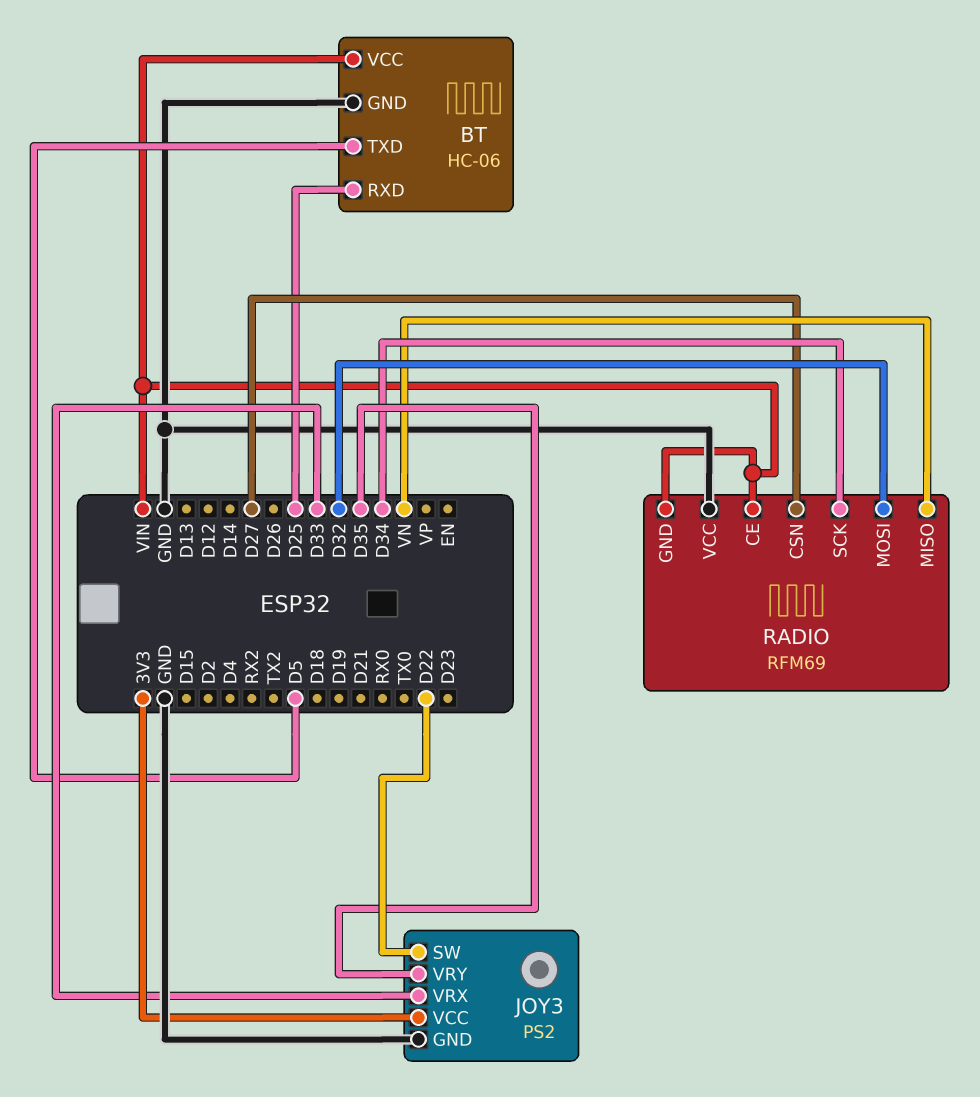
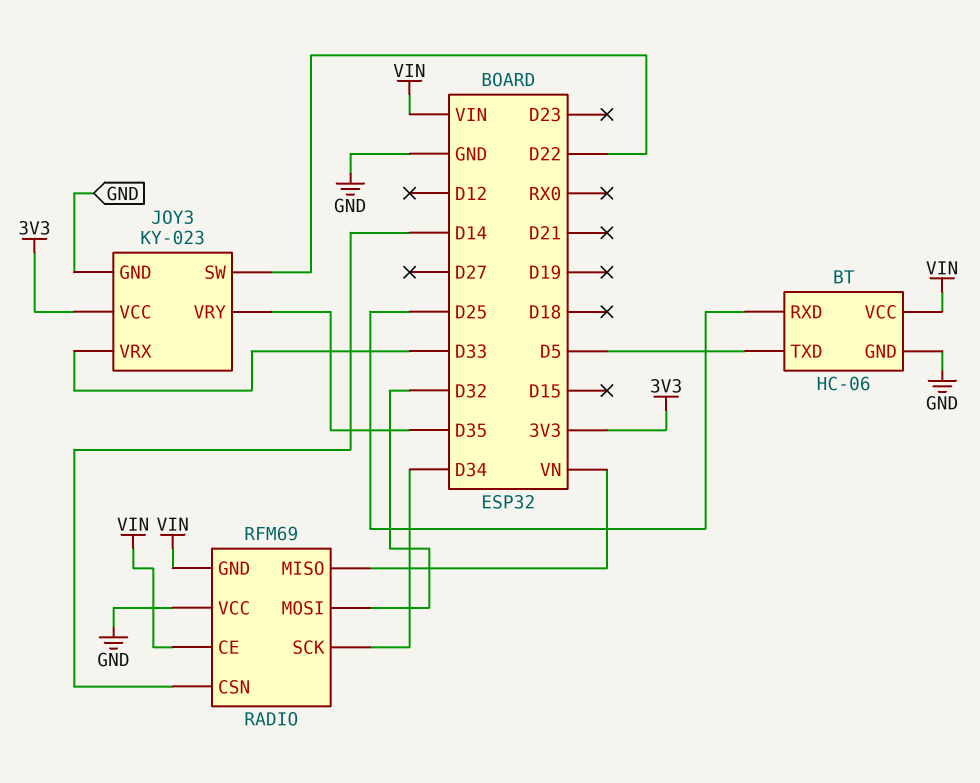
JOY3: PS2 -> KY-023
RADIO pin CSN: D27 -> D14

